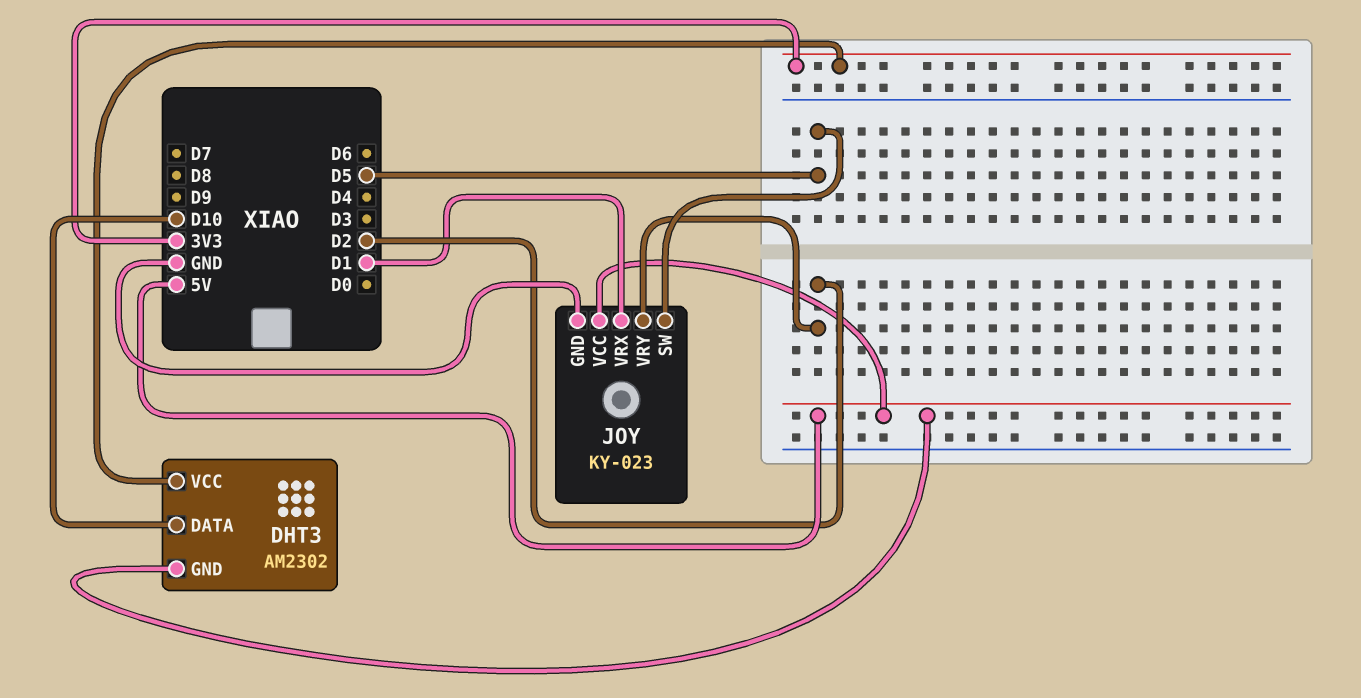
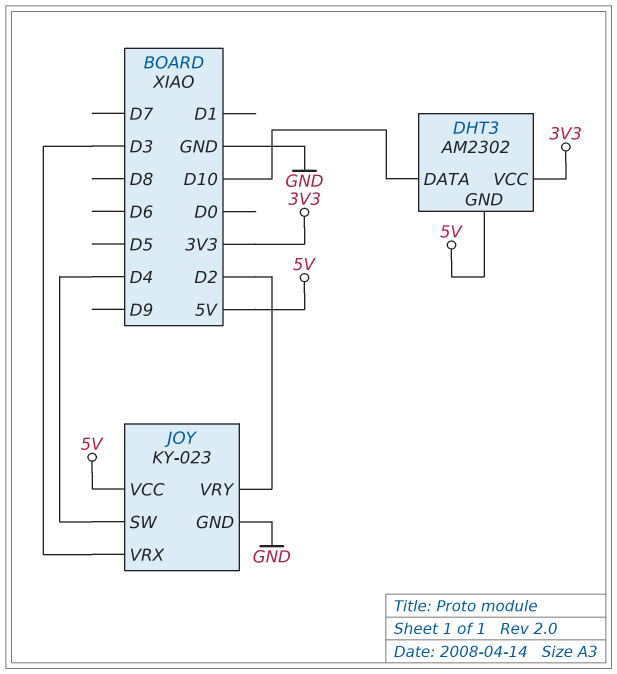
JOY pin SW: D5 -> D4
JOY pin VRX: D1 -> D3

